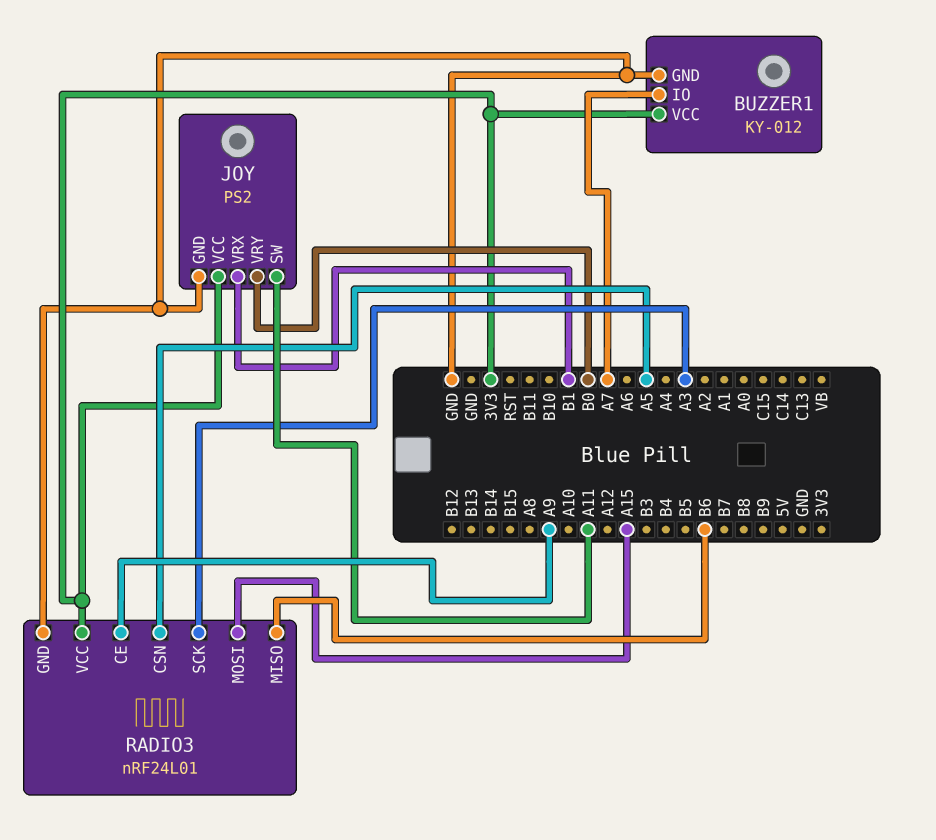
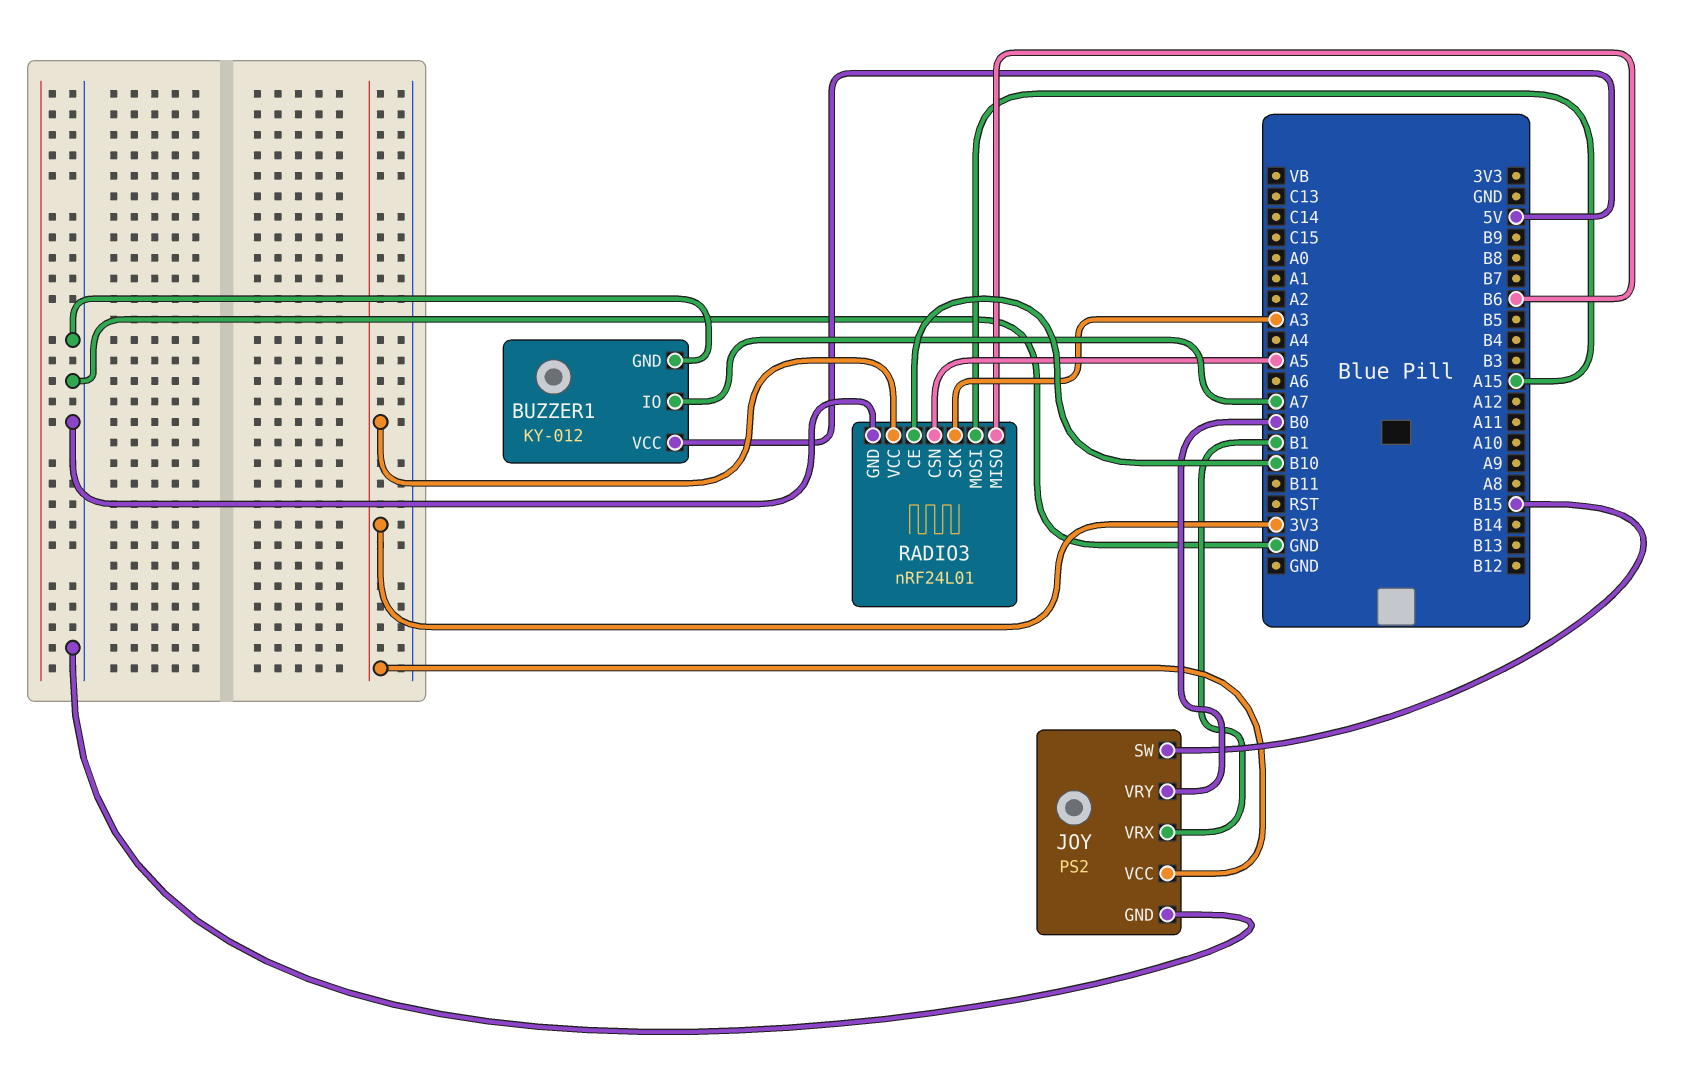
BUZZER1 pin VCC: 3V3 -> 5V
JOY pin SW: A11 -> B15
RADIO3 pin CE: A9 -> B10

